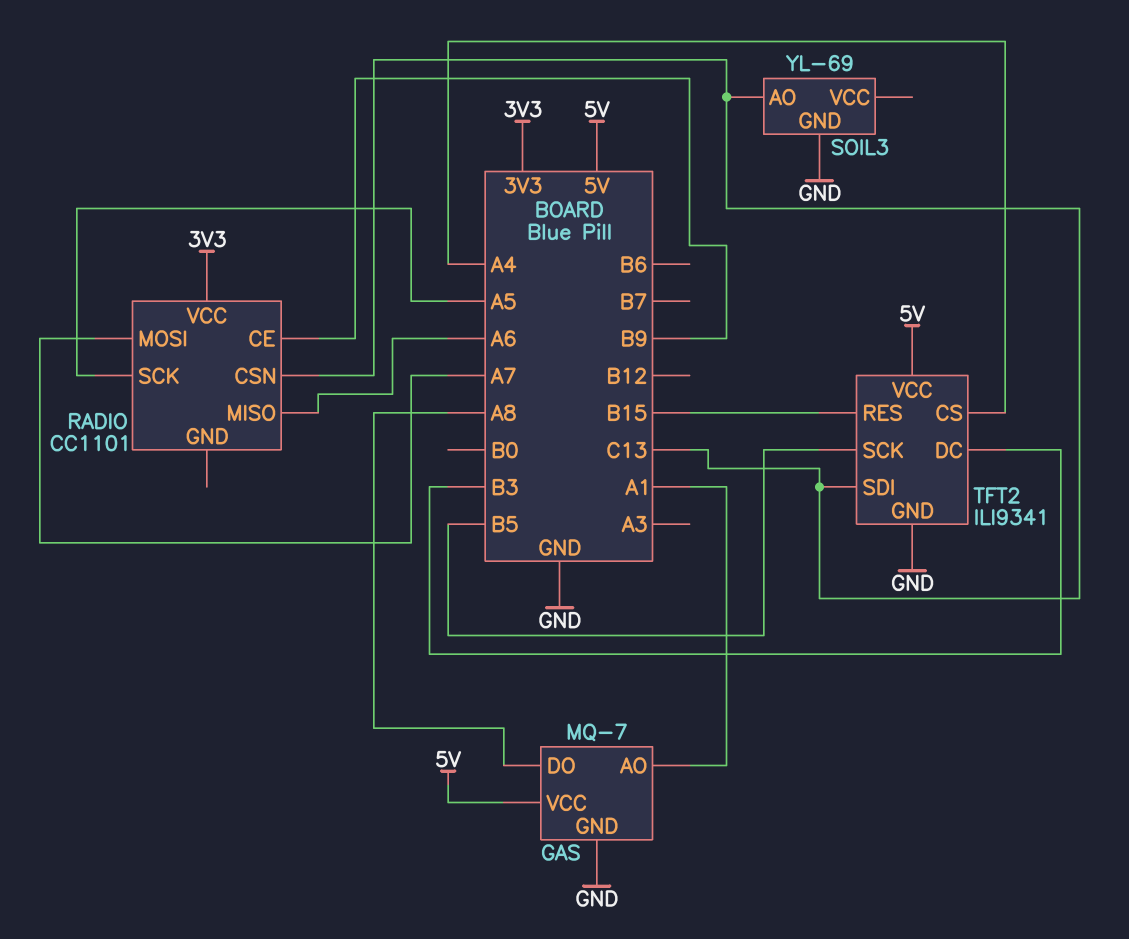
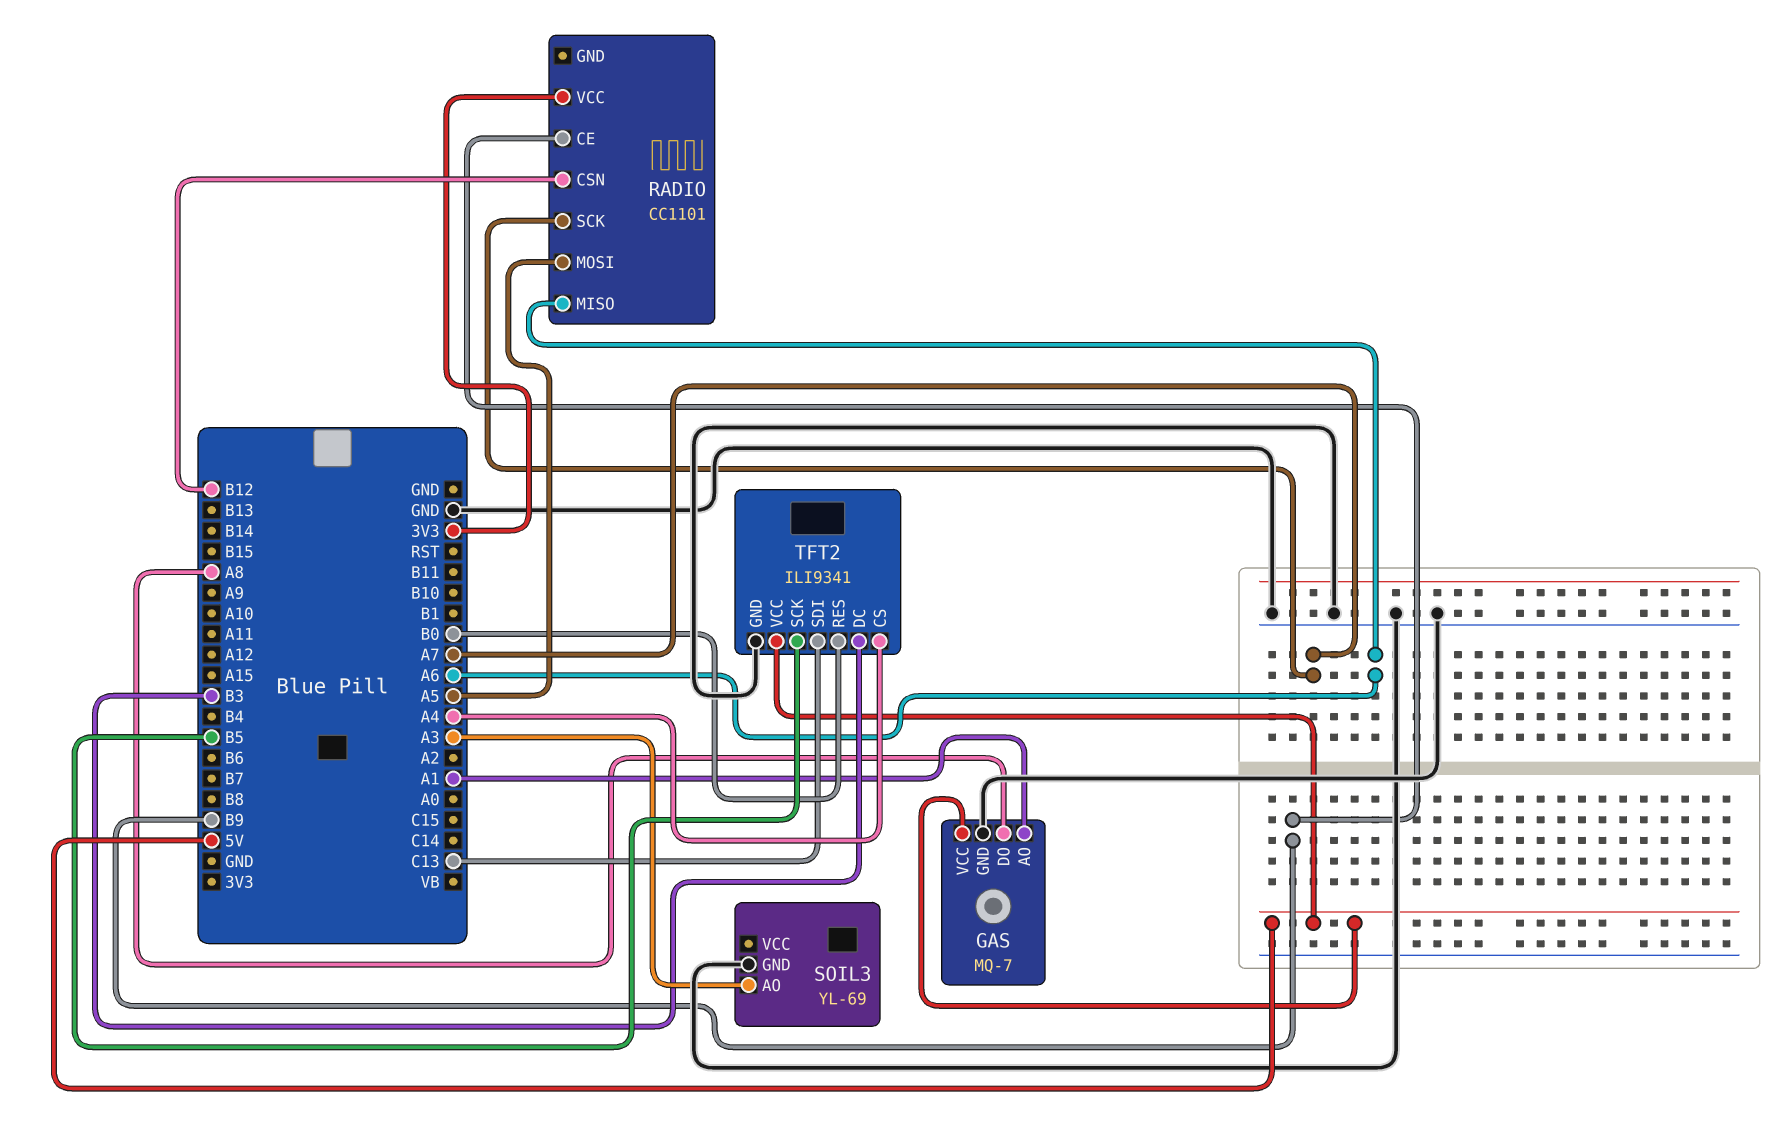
RADIO pin CSN: C13 -> B12
RADIO pin MOSI: A7 -> A5
RADIO pin SCK: A5 -> A7
SOIL3 pin AO: C13 -> A3
TFT2 pin RES: B15 -> B0

